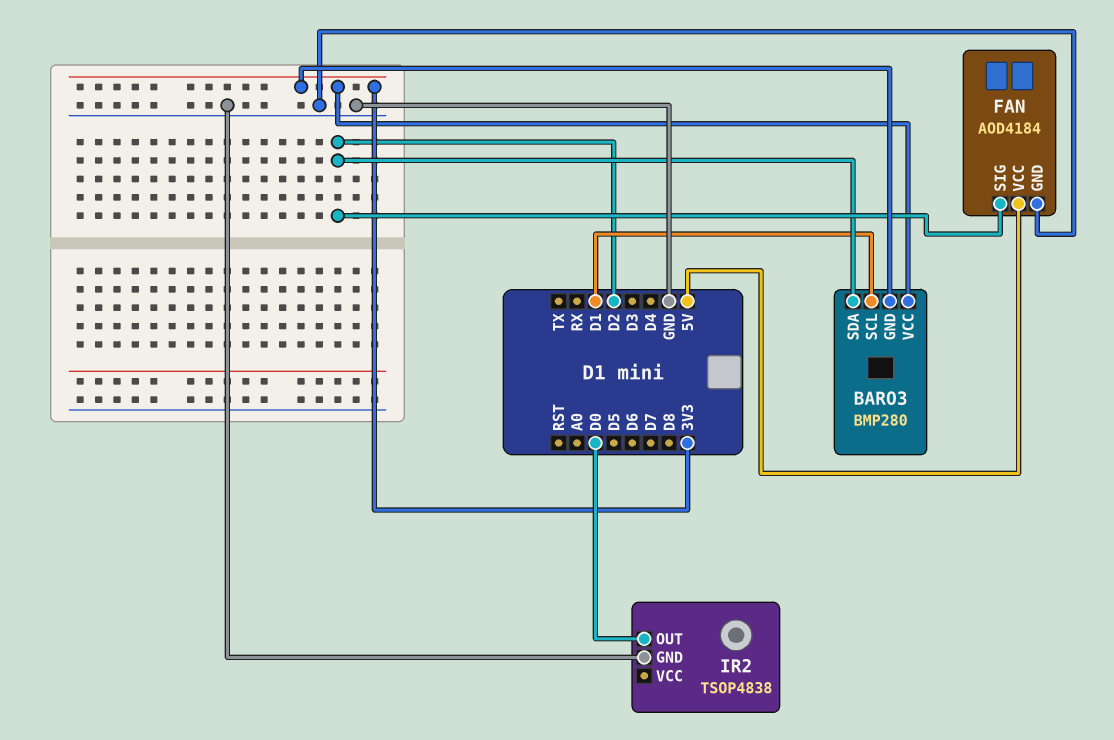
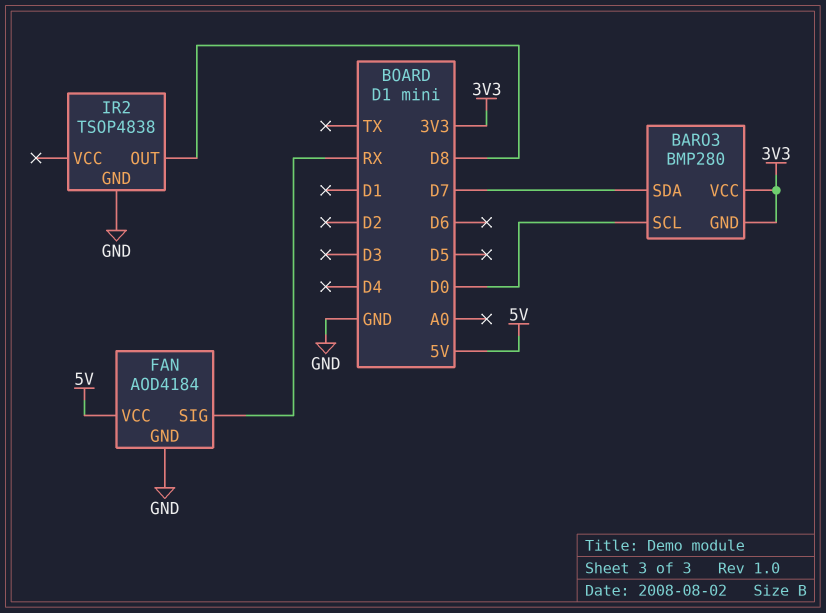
BARO3 pin SCL: D1 -> D0
BARO3 pin SDA: D2 -> D7
FAN pin SIG: D2 -> RX
IR2 pin OUT: D0 -> D8

